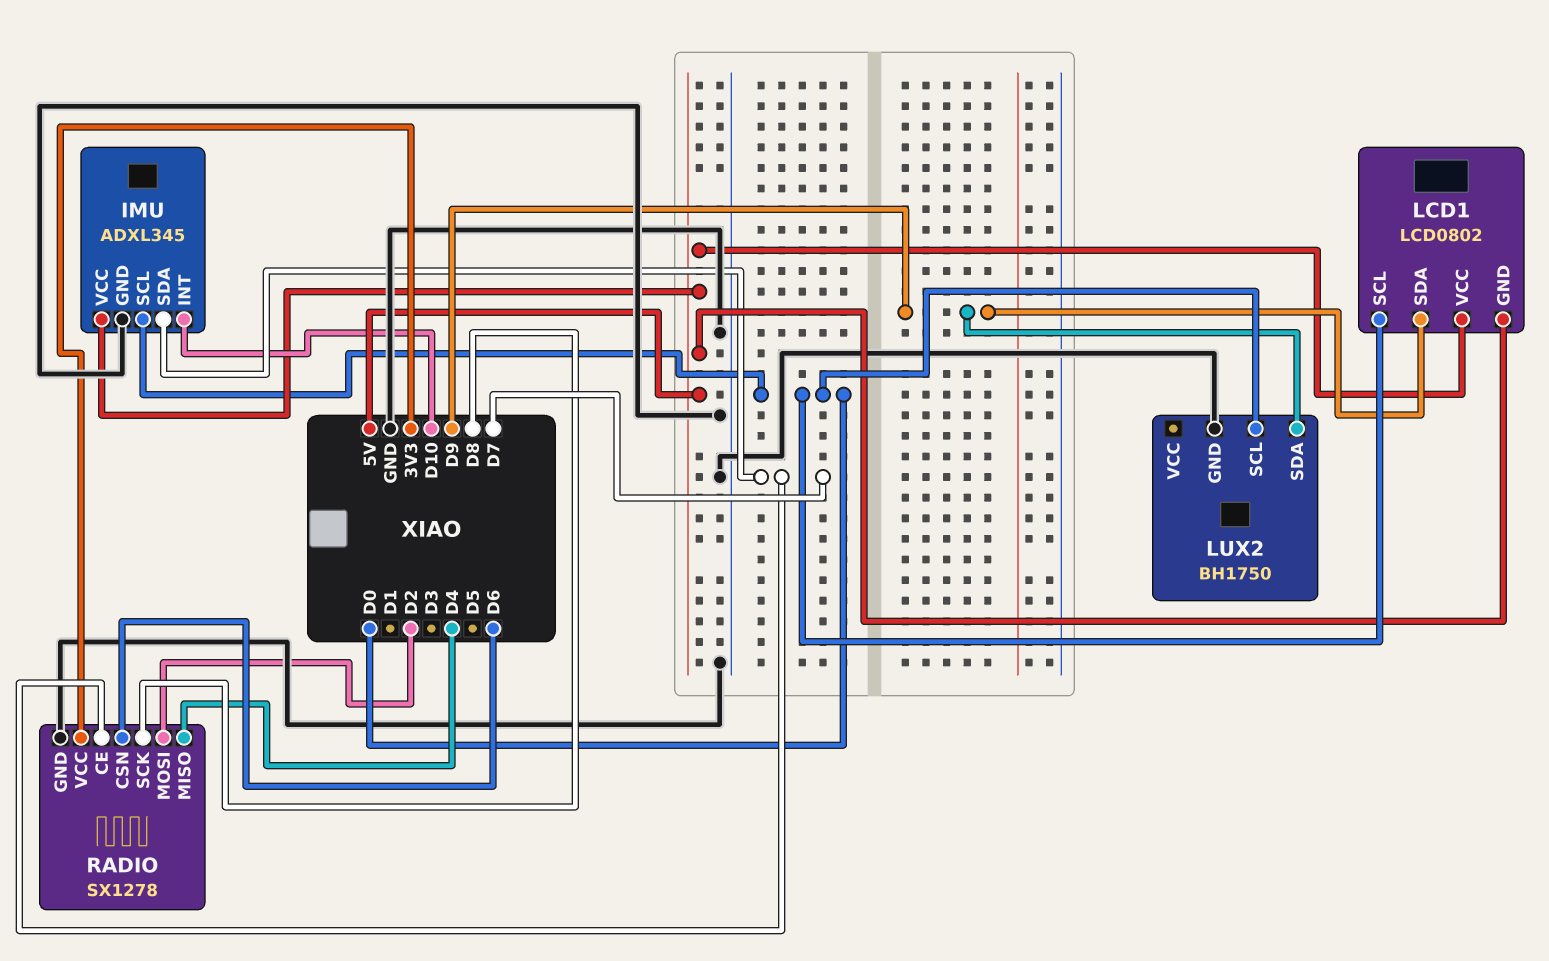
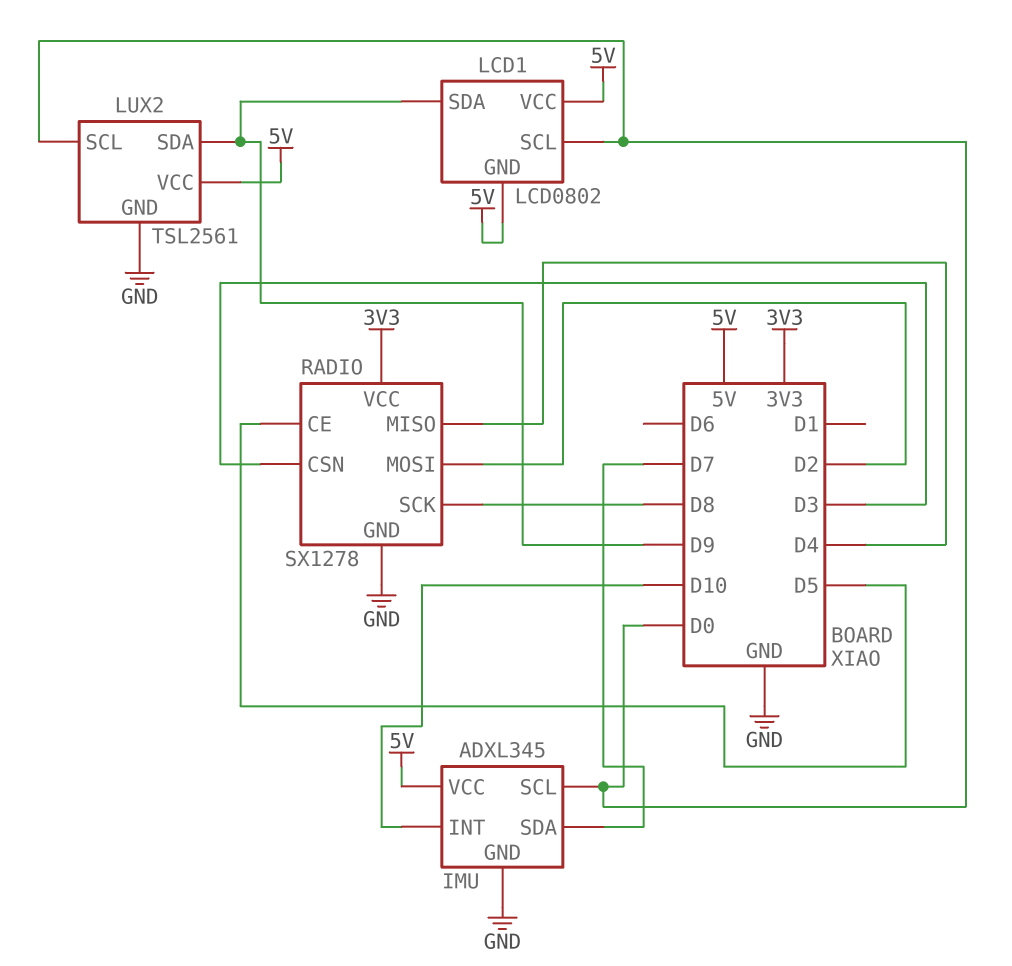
LUX2: BH1750 -> TSL2561
LUX2 pin VCC: none -> 5V
RADIO pin CE: D7 -> D5
RADIO pin CSN: D6 -> D3

